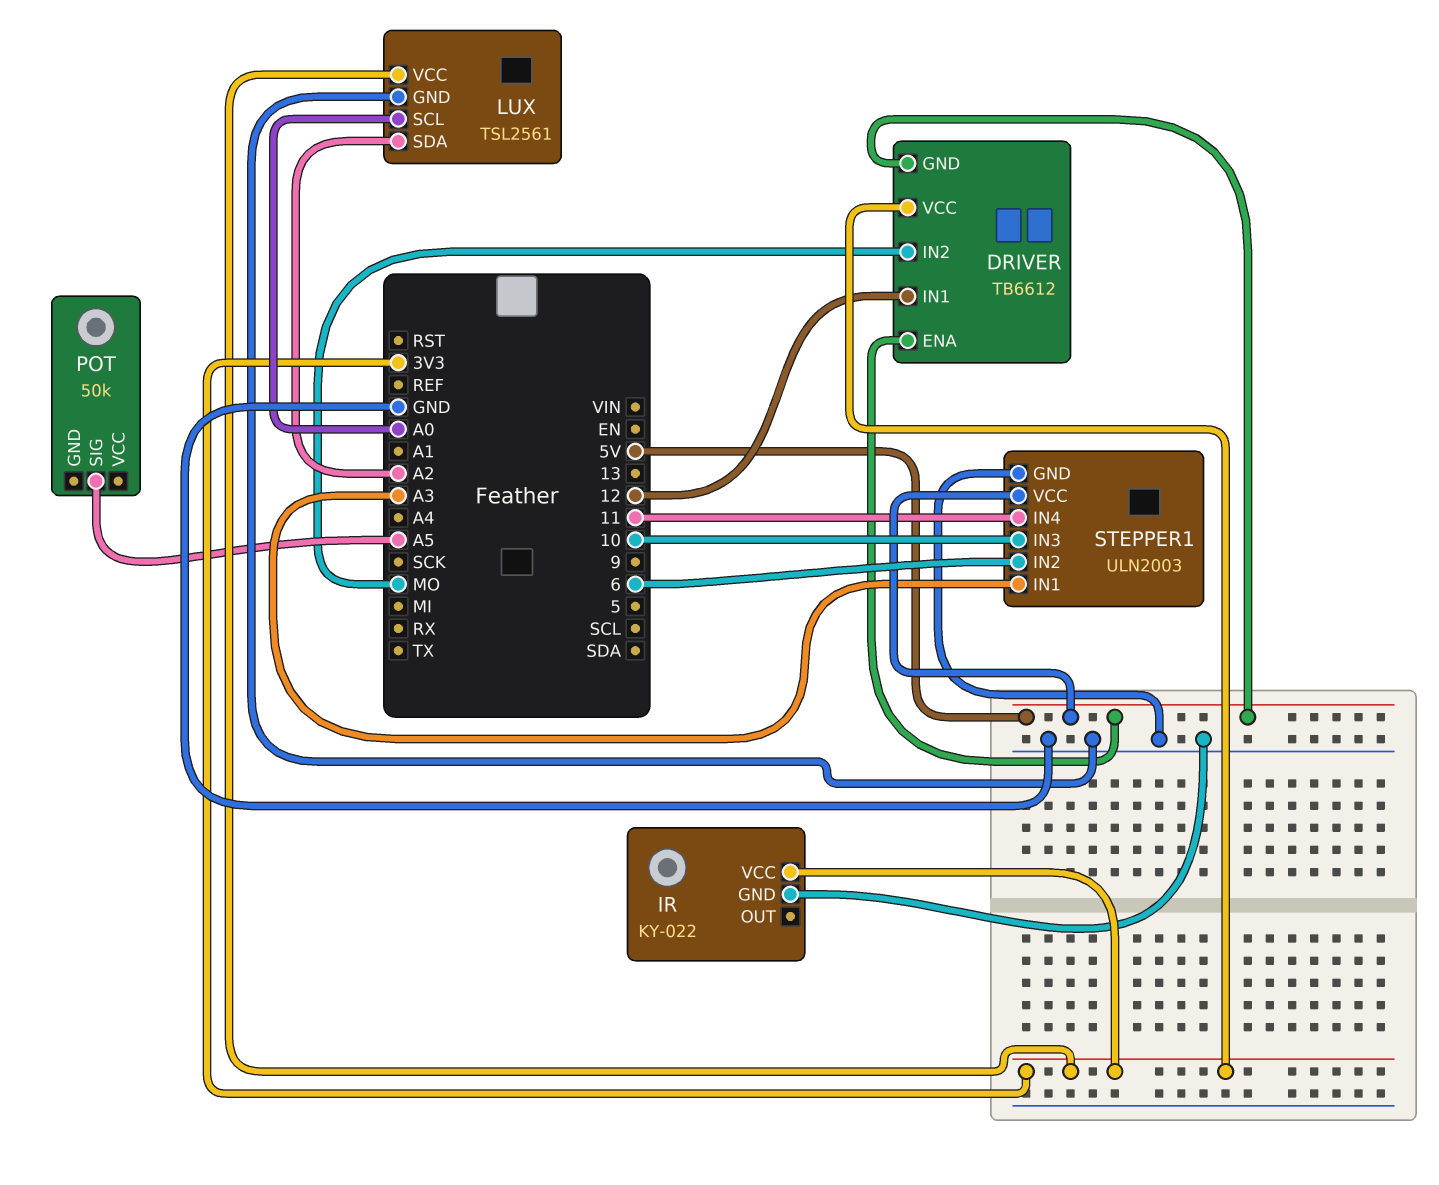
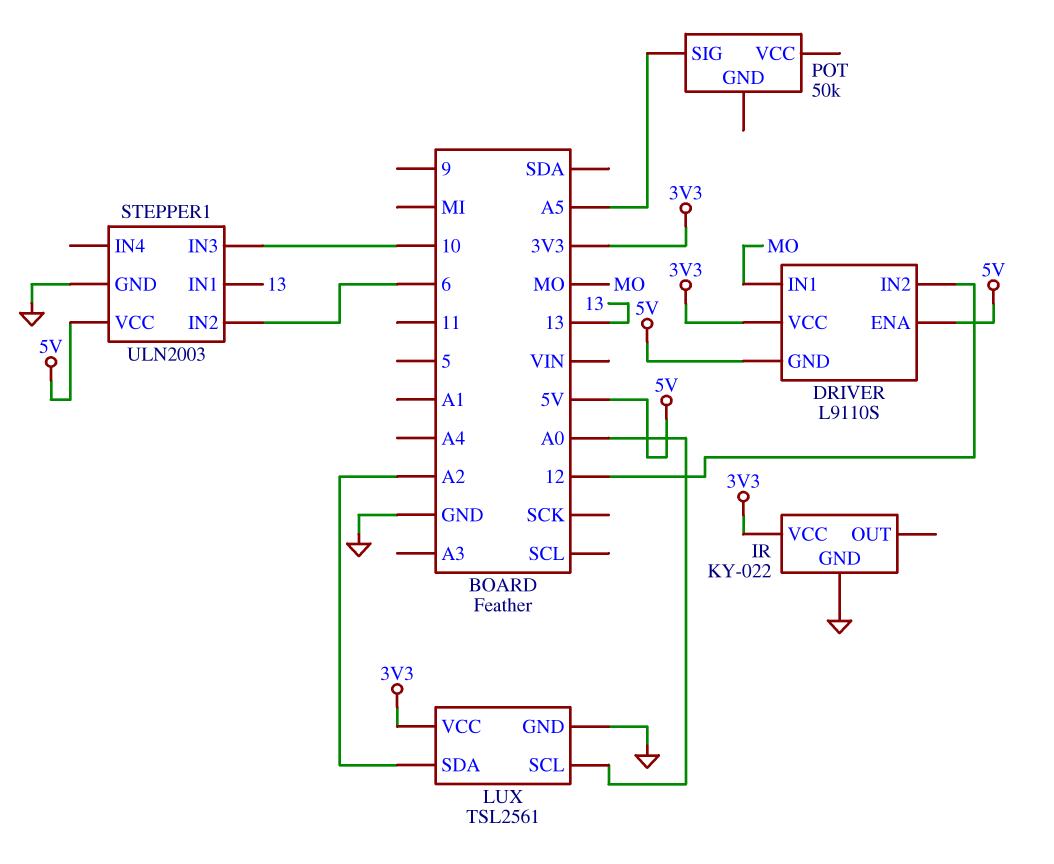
DRIVER: TB6612 -> L9110S
DRIVER pin IN1: 12 -> MO
DRIVER pin IN2: MO -> 12
STEPPER1 pin IN1: A3 -> 13
STEPPER1 pin IN4: 11 -> none

